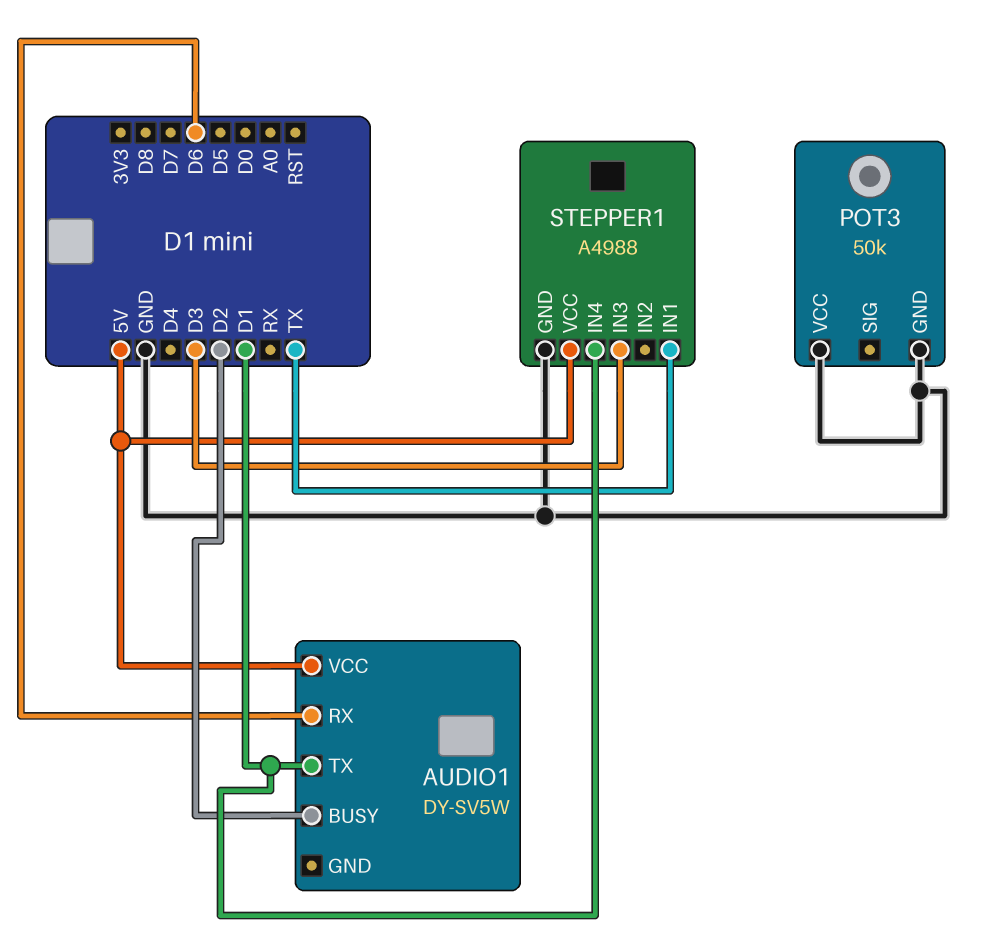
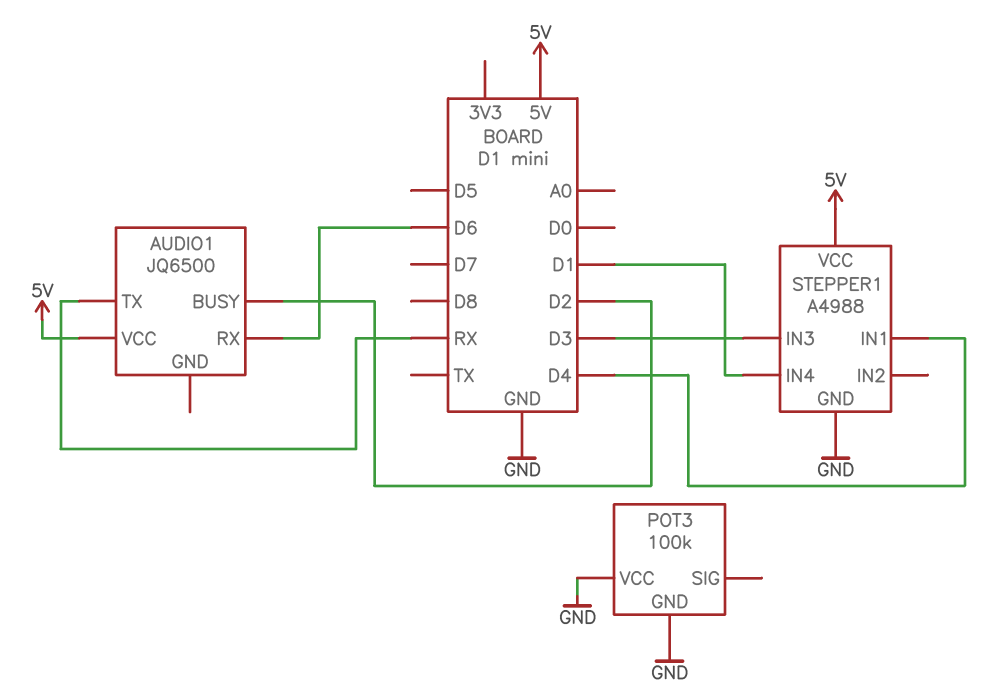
AUDIO1: DY-SV5W -> JQ6500
AUDIO1 pin TX: D1 -> RX
POT3: 50k -> 100k
STEPPER1 pin IN1: TX -> D4

